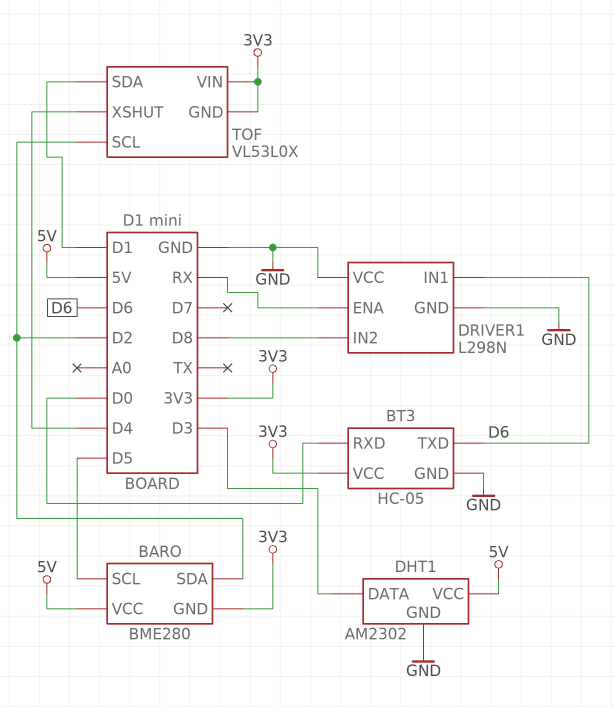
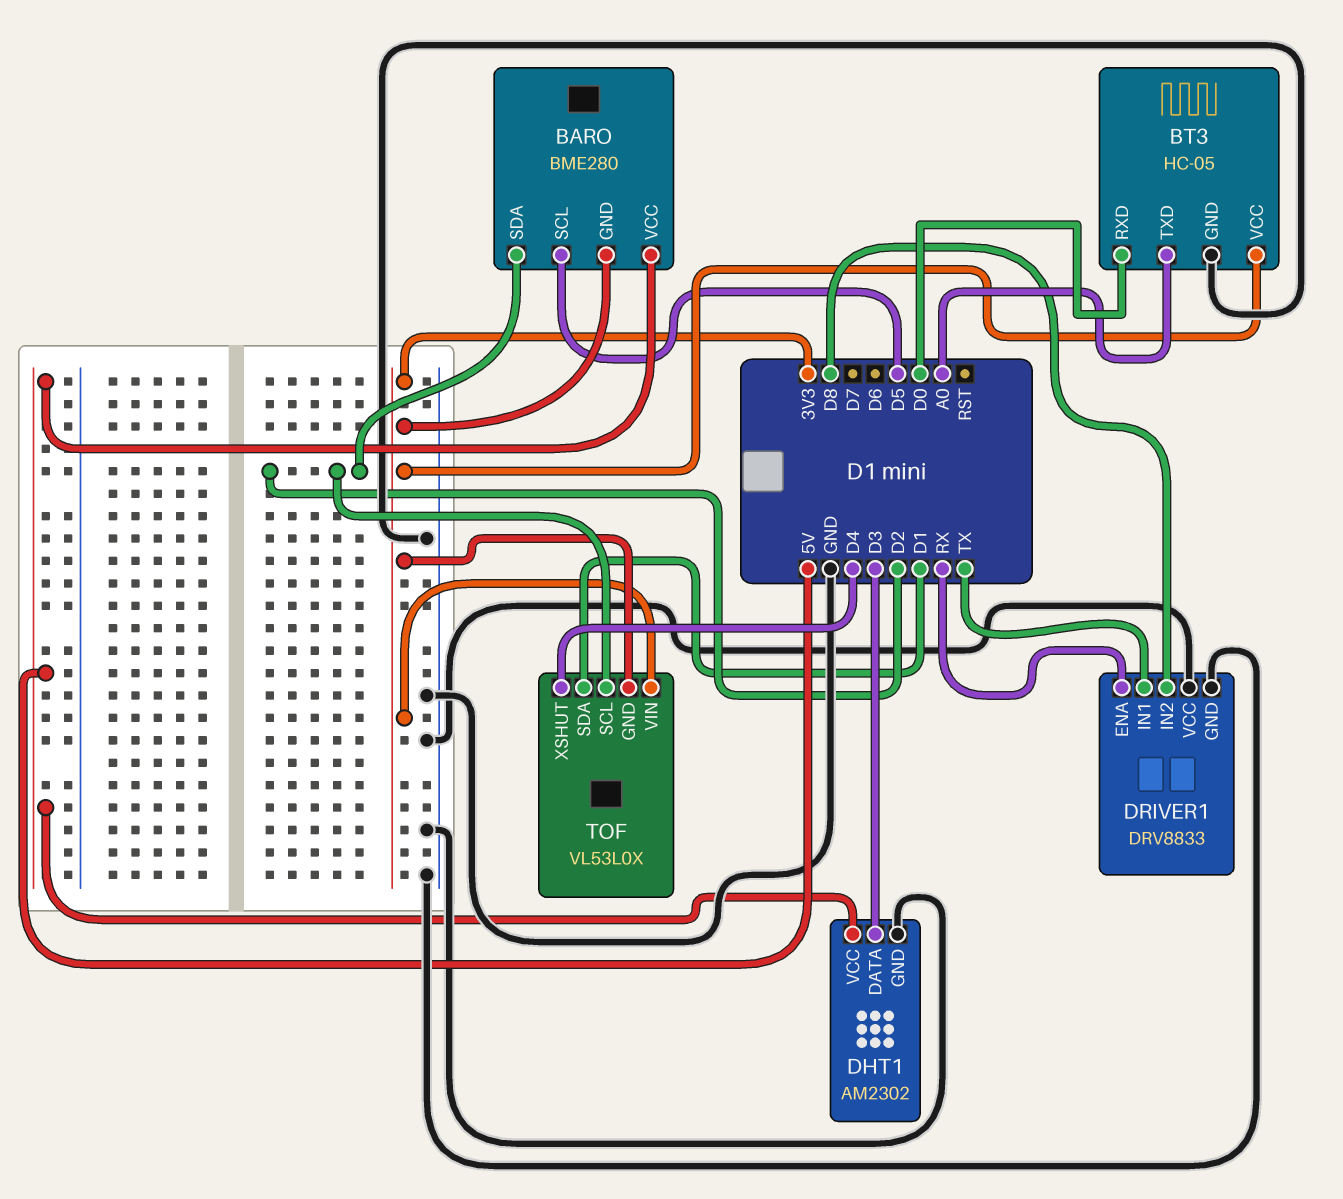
BT3 pin TXD: D6 -> A0
DRIVER1: L298N -> DRV8833
DRIVER1 pin IN1: D6 -> TX

